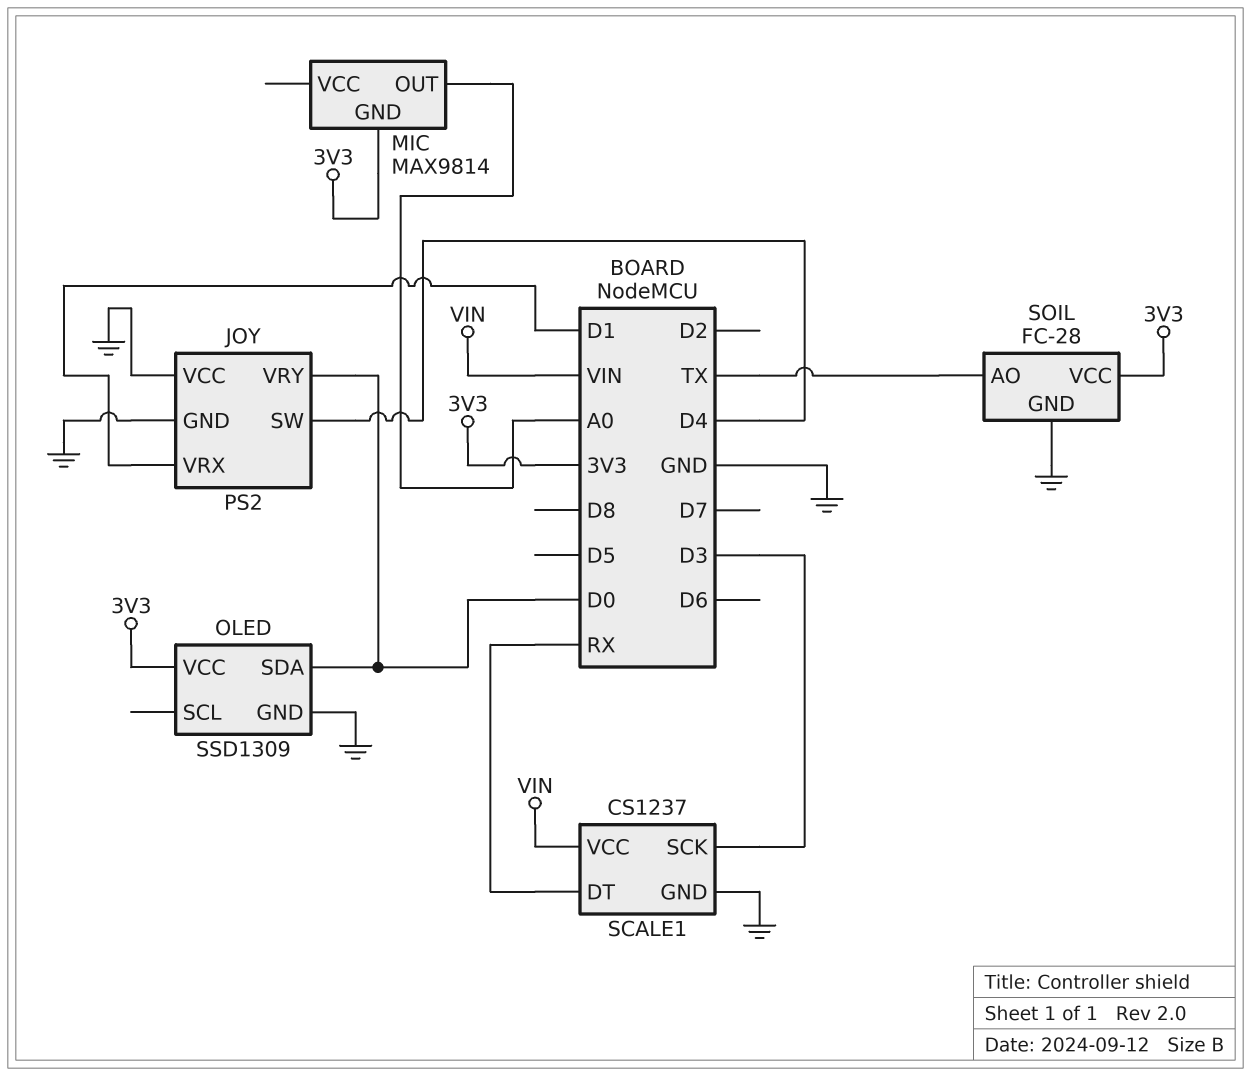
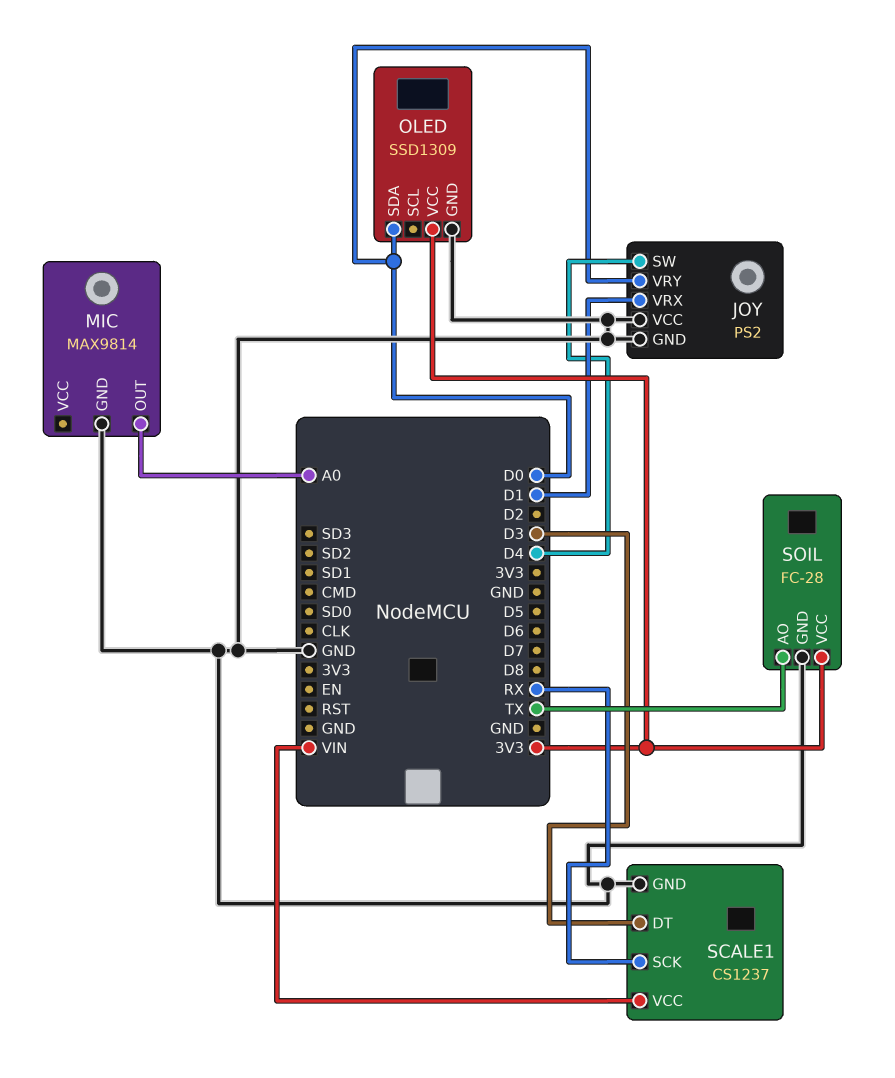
MIC pin GND: 3V3 -> GND
SCALE1 pin DT: RX -> D3
SCALE1 pin SCK: D3 -> RX

